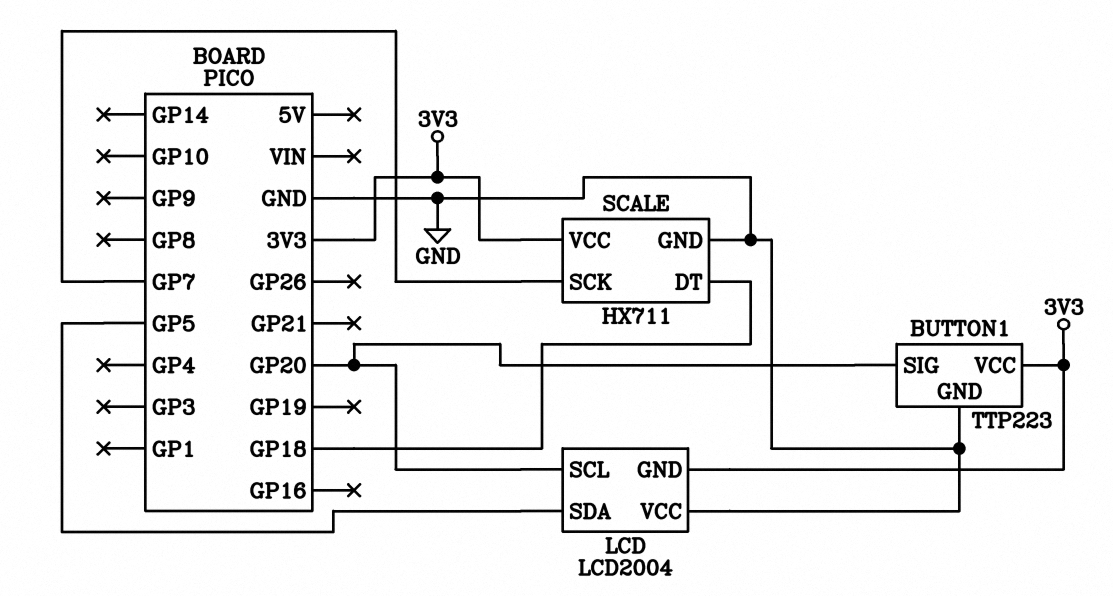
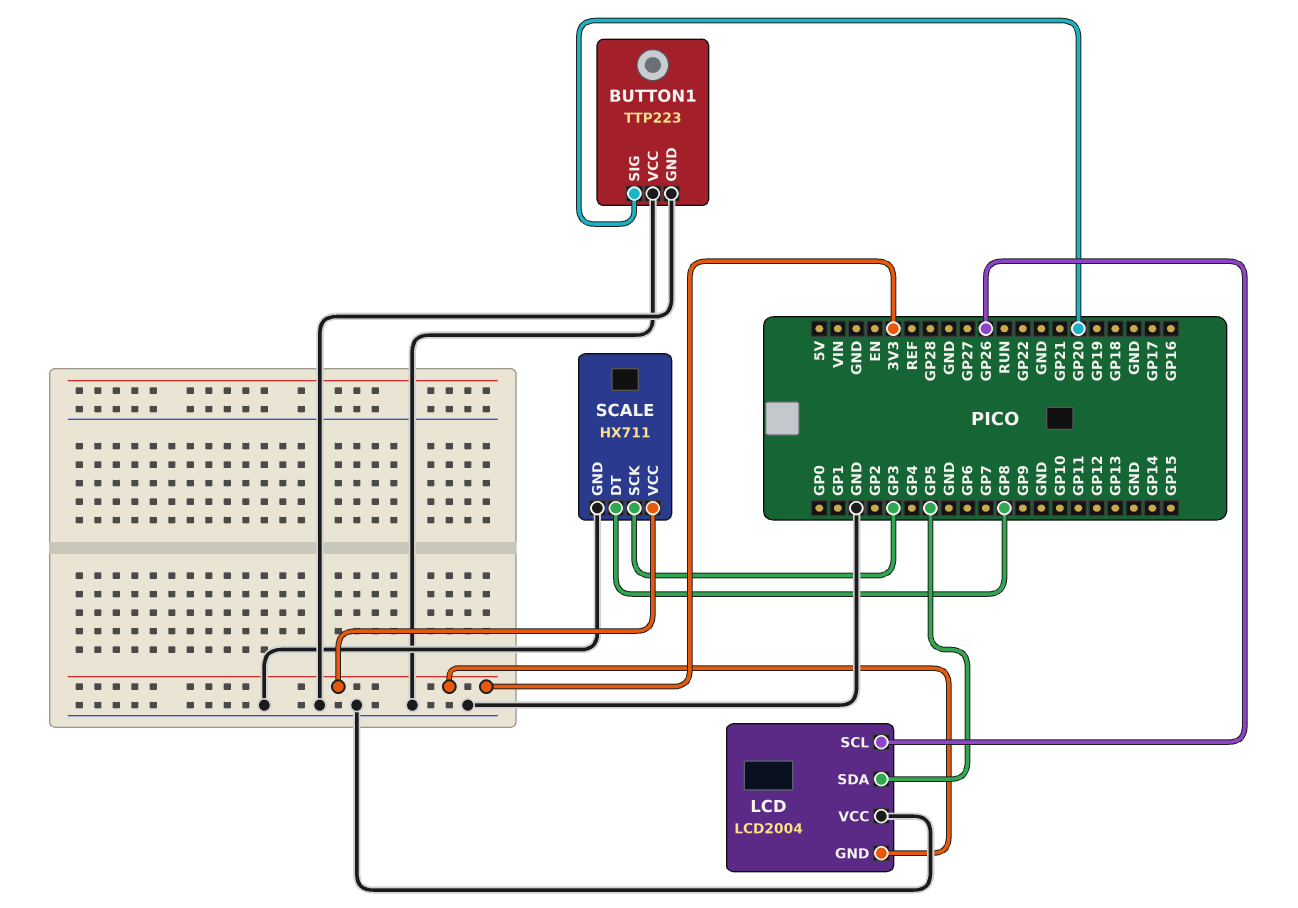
BUTTON1 pin VCC: 3V3 -> GND
LCD pin SCL: GP20 -> GP26
SCALE pin DT: GP18 -> GP8
SCALE pin SCK: GP7 -> GP3

